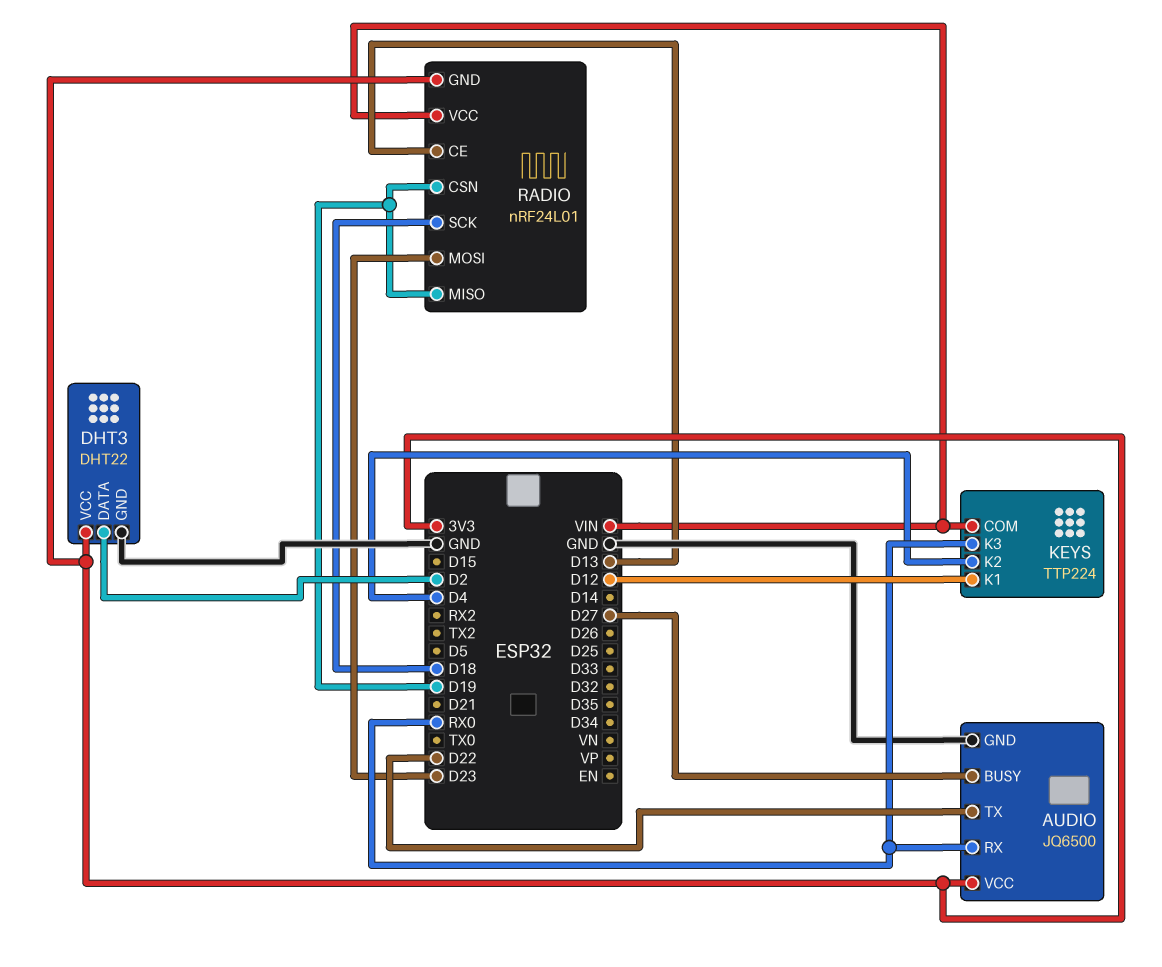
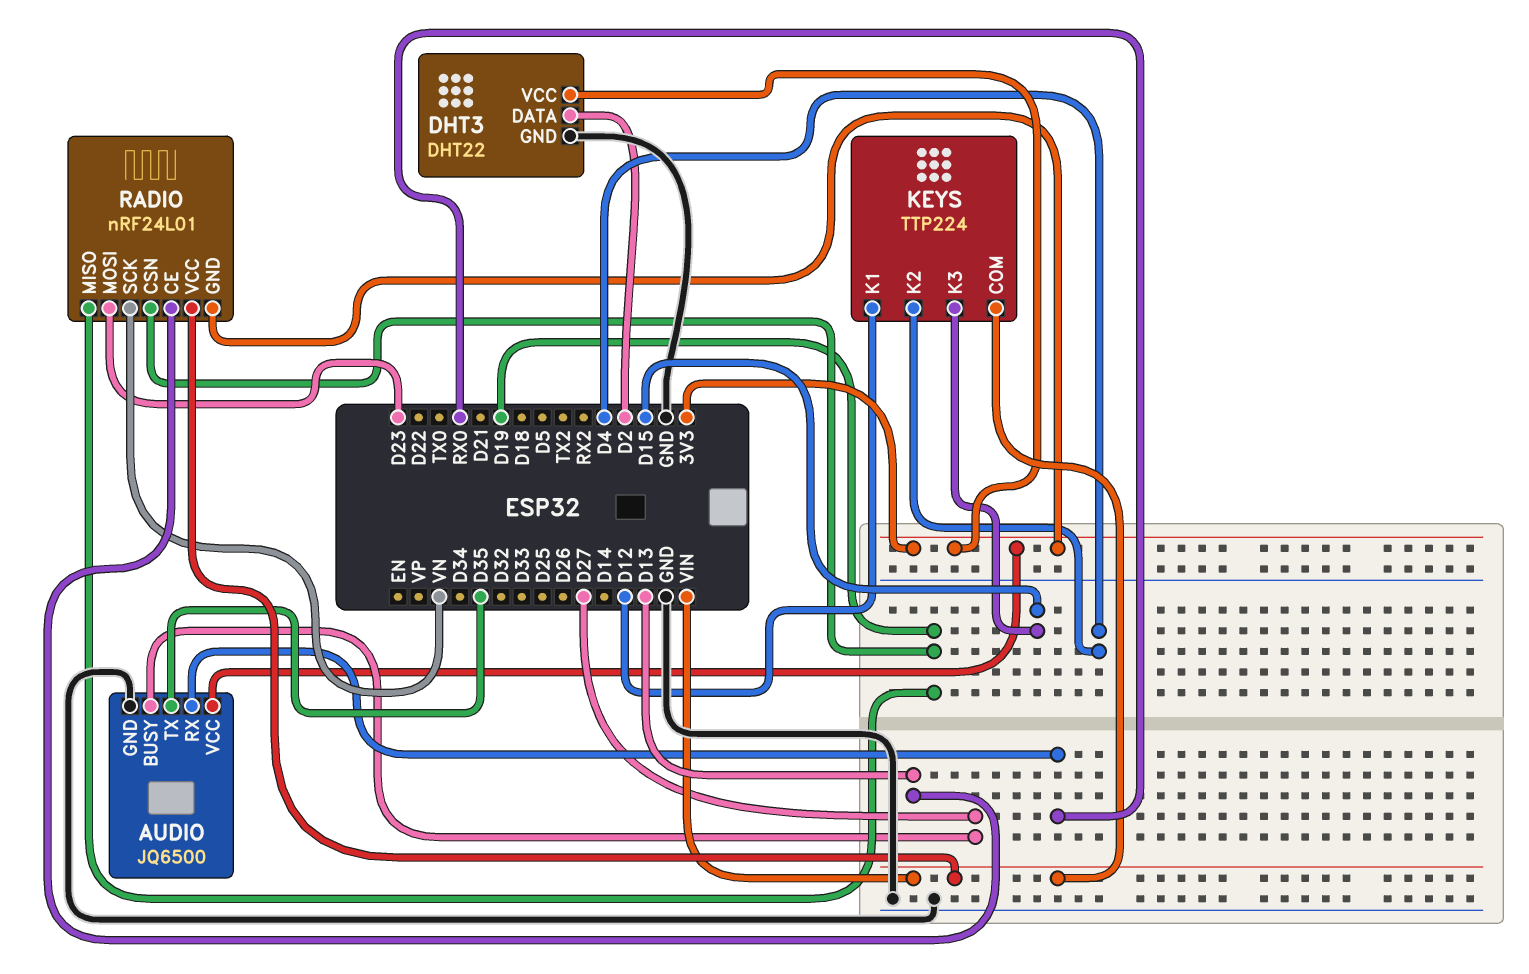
AUDIO pin TX: D22 -> D35
KEYS pin K3: RX0 -> D15
RADIO pin SCK: D18 -> VN

